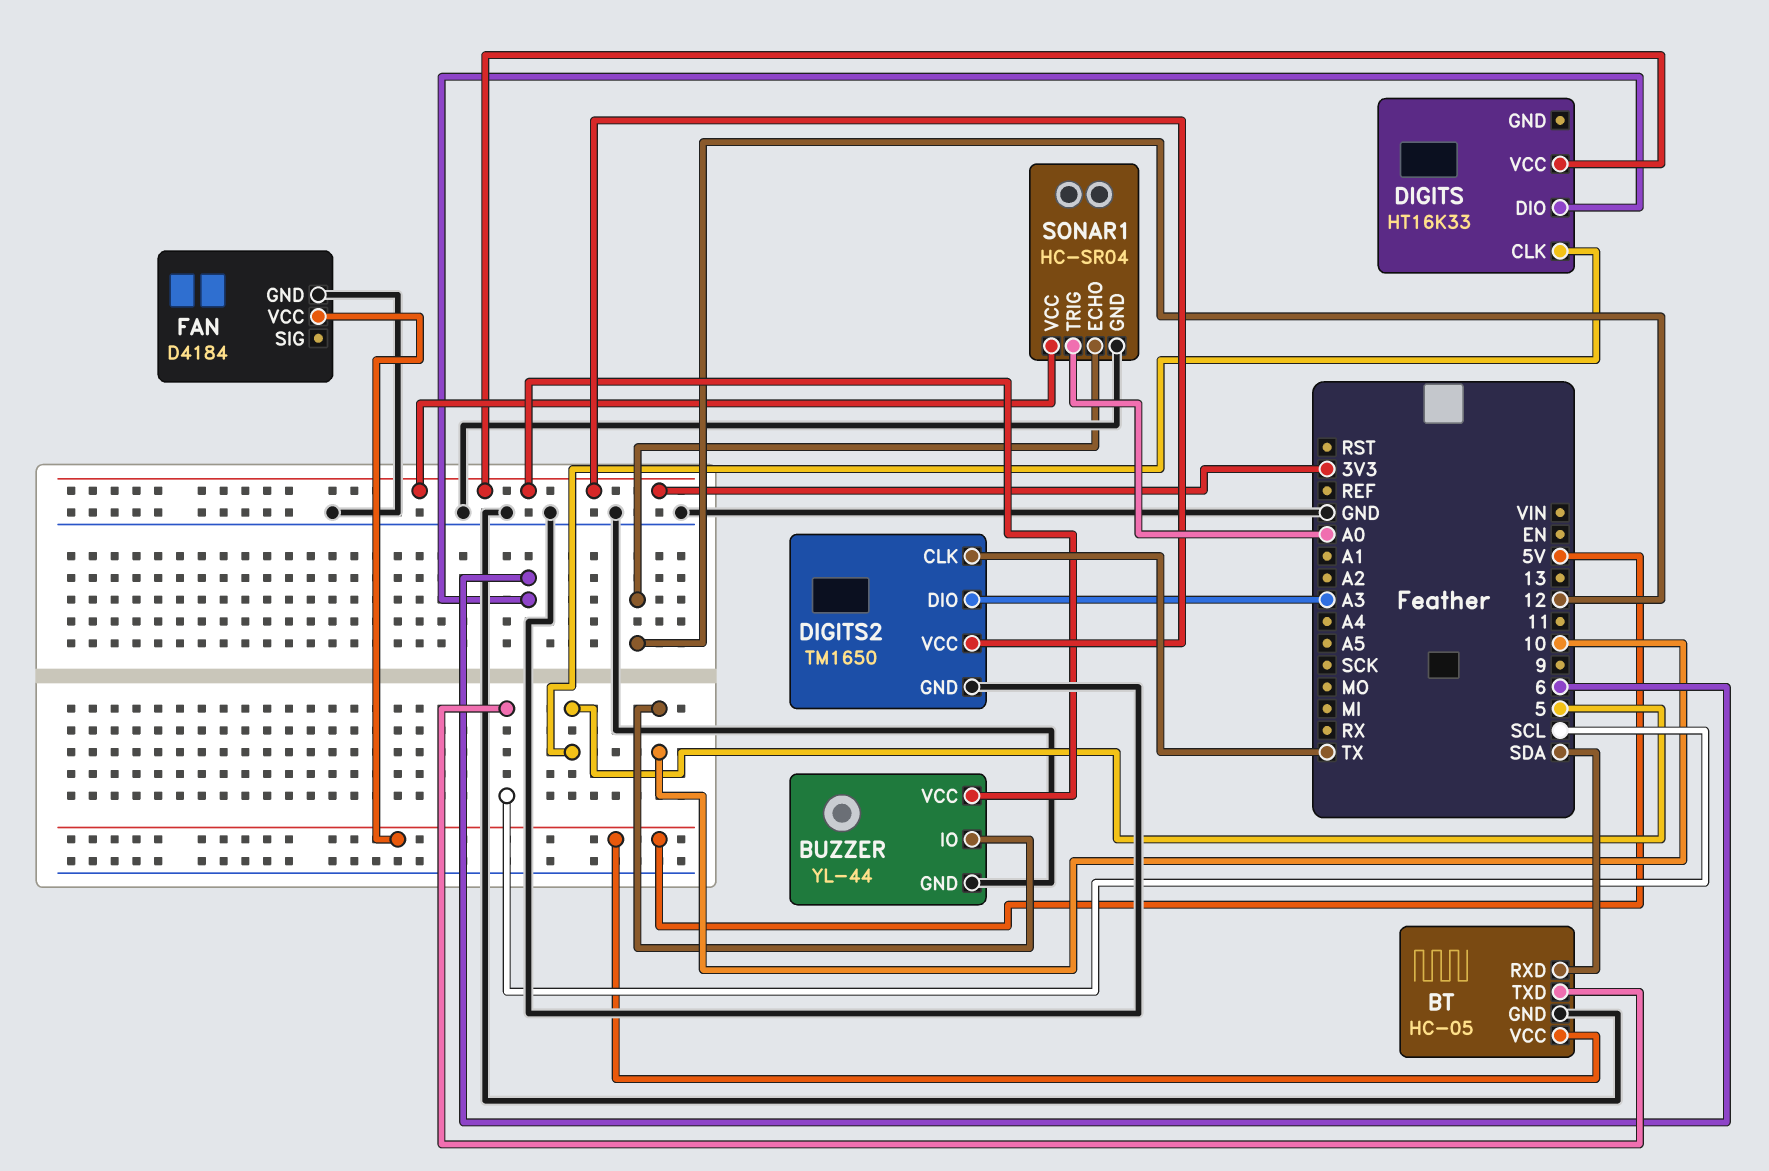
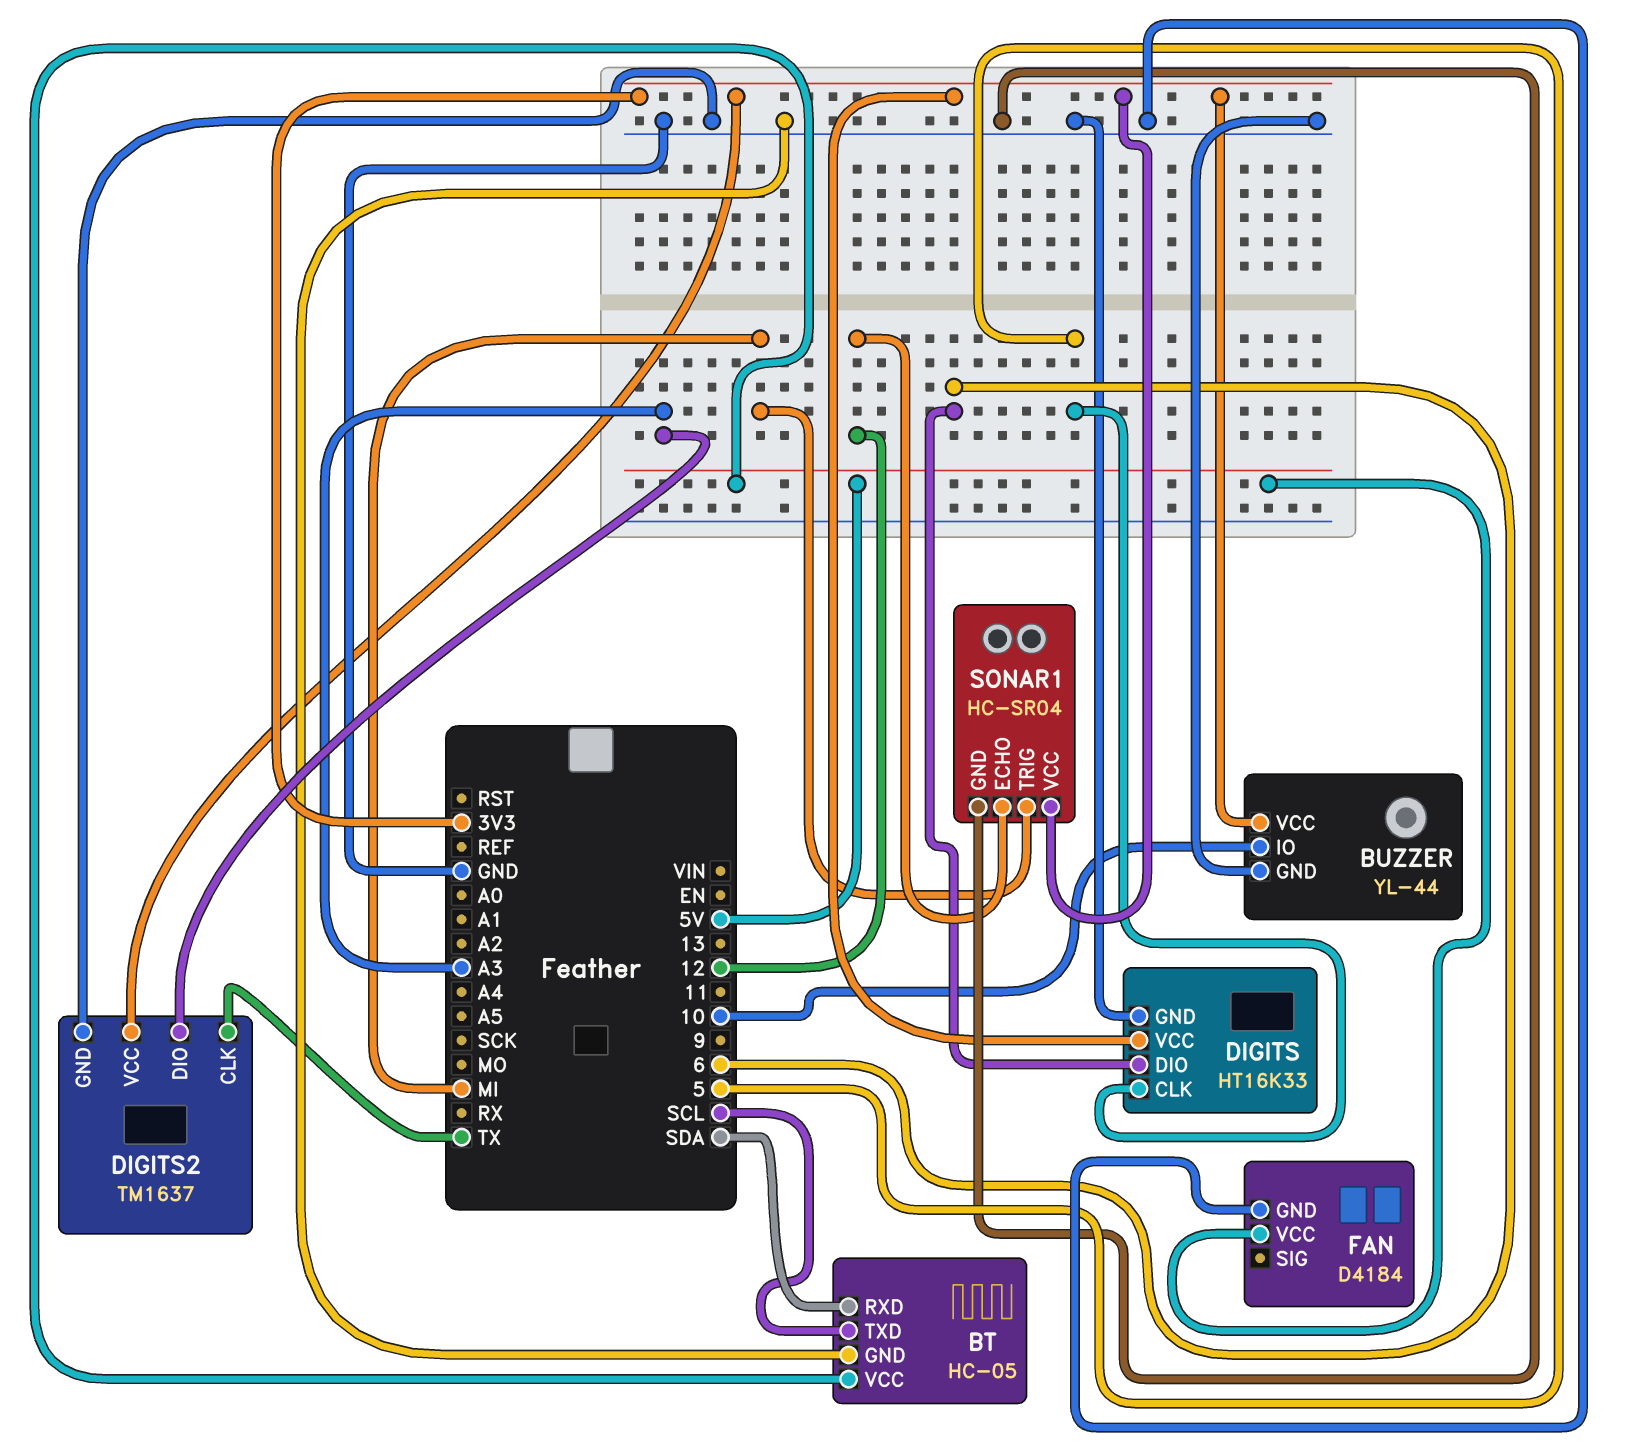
DIGITS pin GND: none -> GND
DIGITS2: TM1650 -> TM1637
SONAR1 pin TRIG: A0 -> MI

